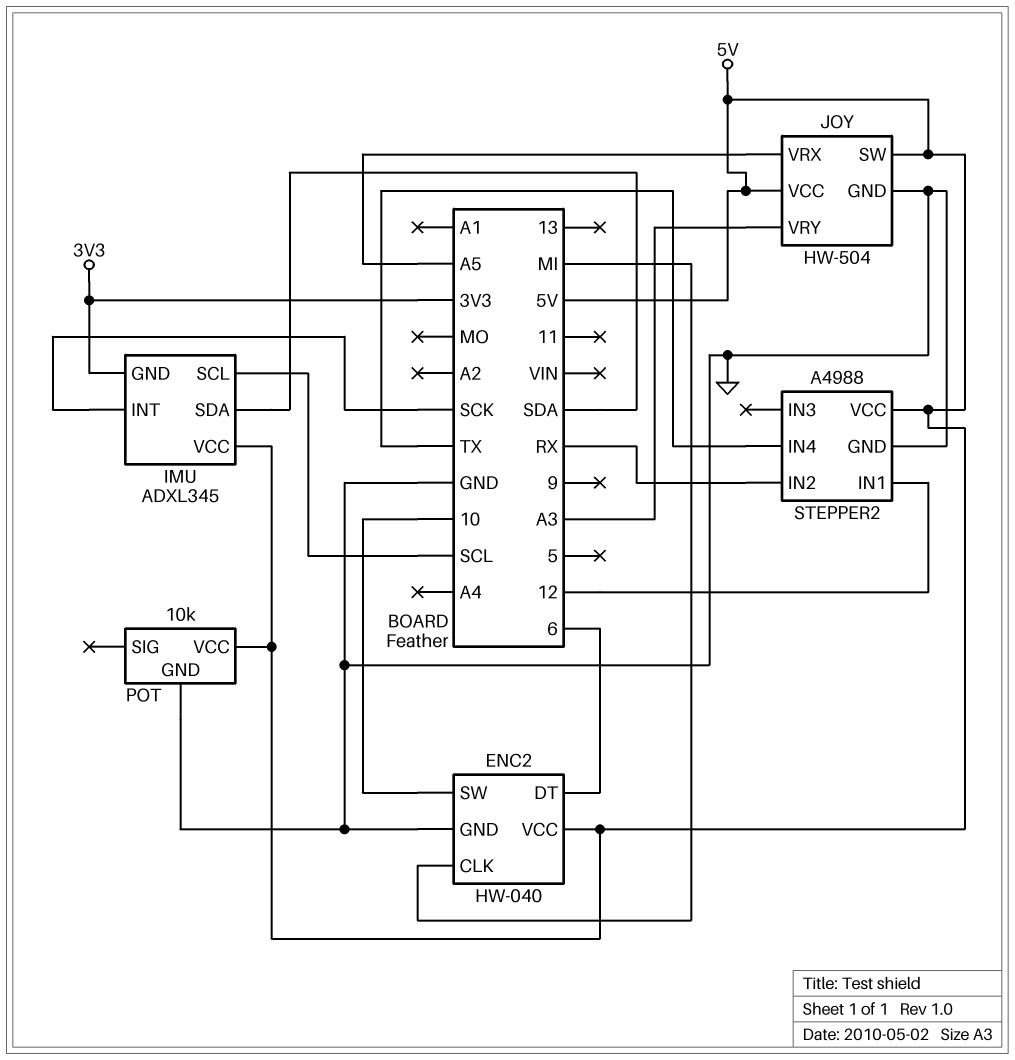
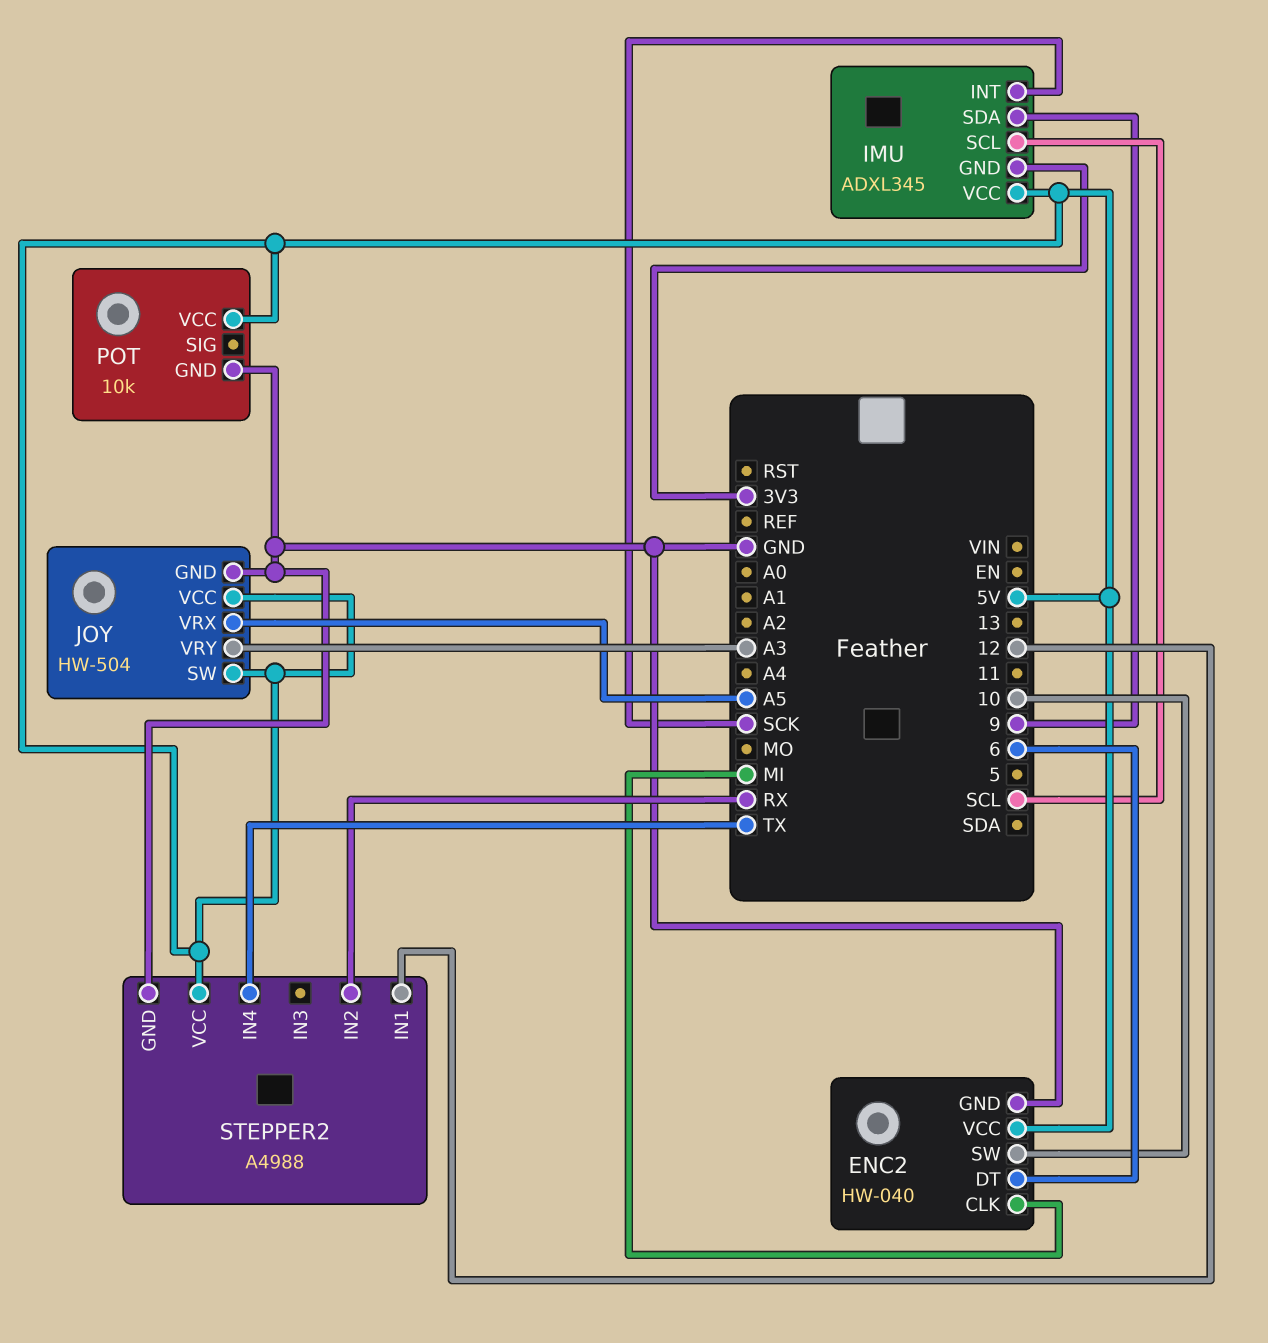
IMU pin SDA: SDA -> 9

